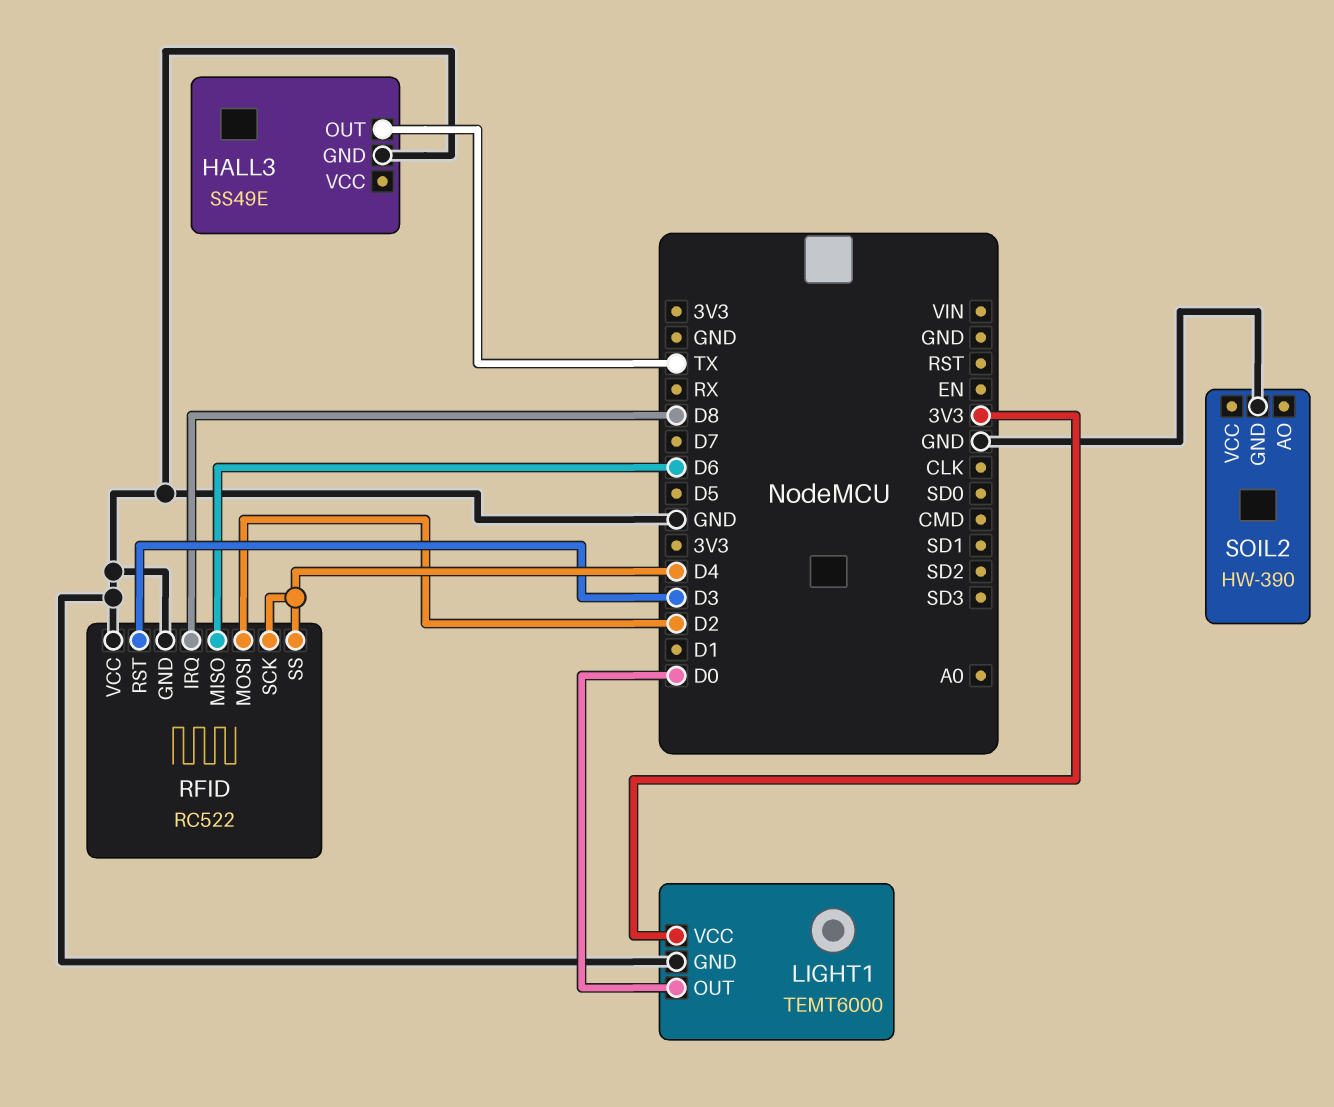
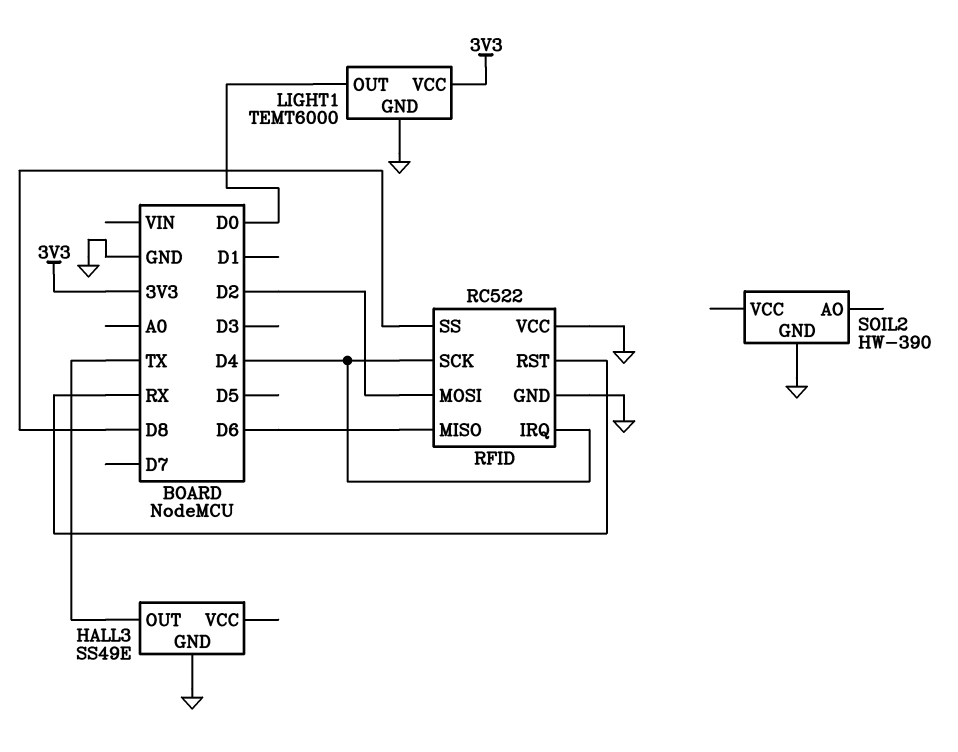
RFID pin IRQ: D8 -> D4
RFID pin RST: D3 -> RX
RFID pin SS: D4 -> D8

